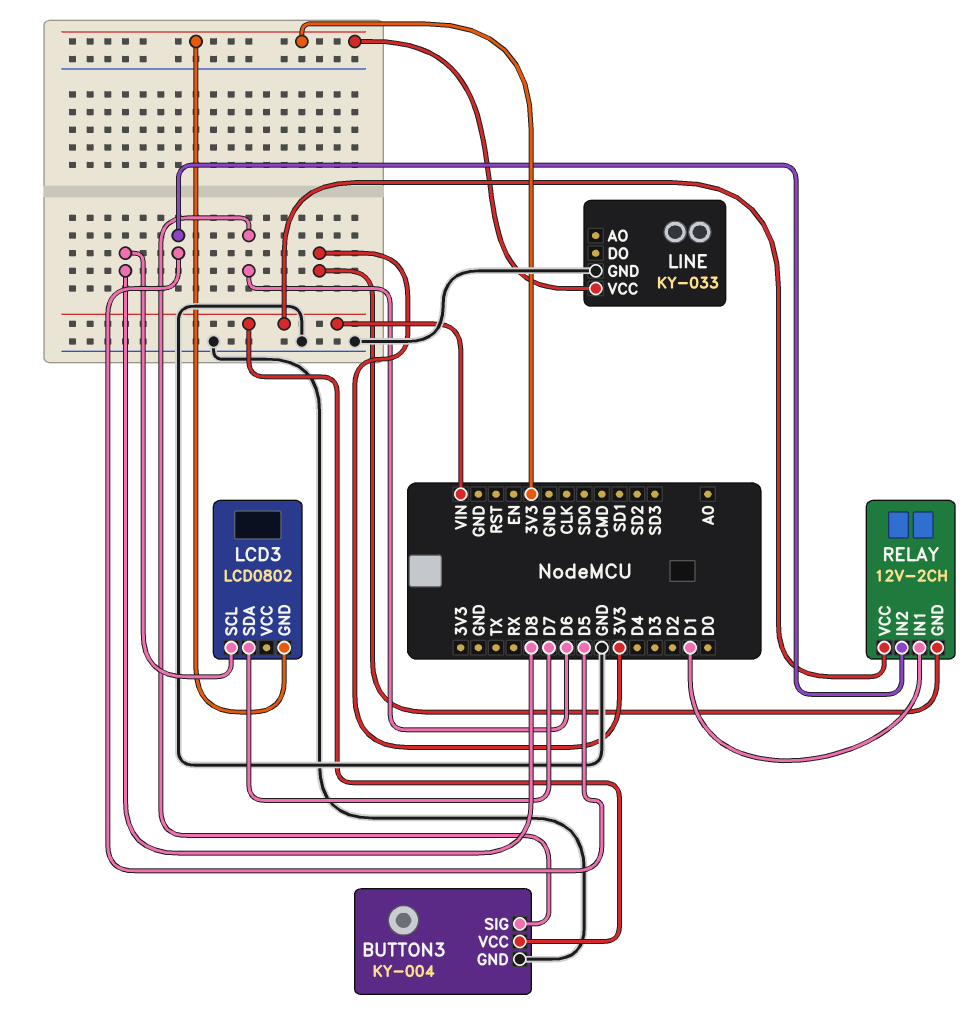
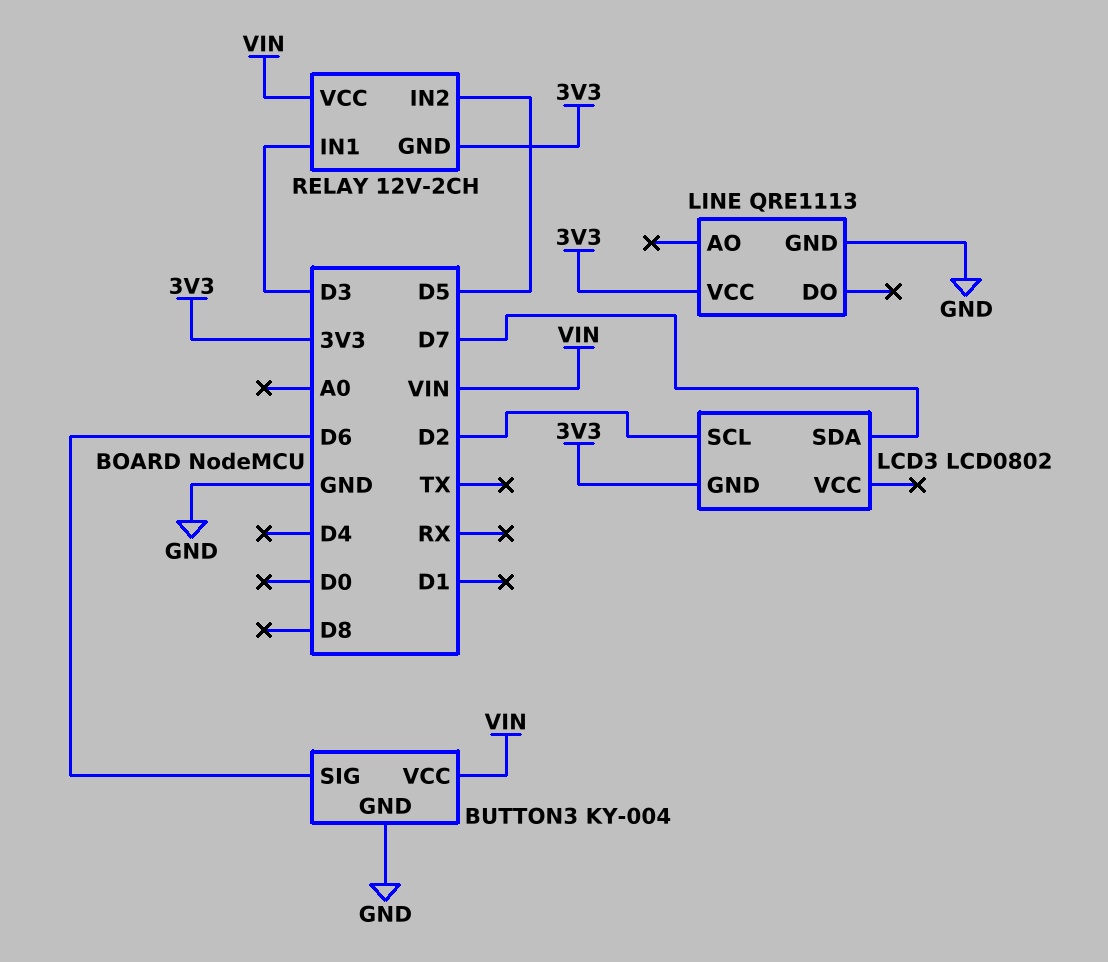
LCD3 pin SCL: D8 -> D2
LINE: KY-033 -> QRE1113
RELAY pin IN1: D1 -> D3

